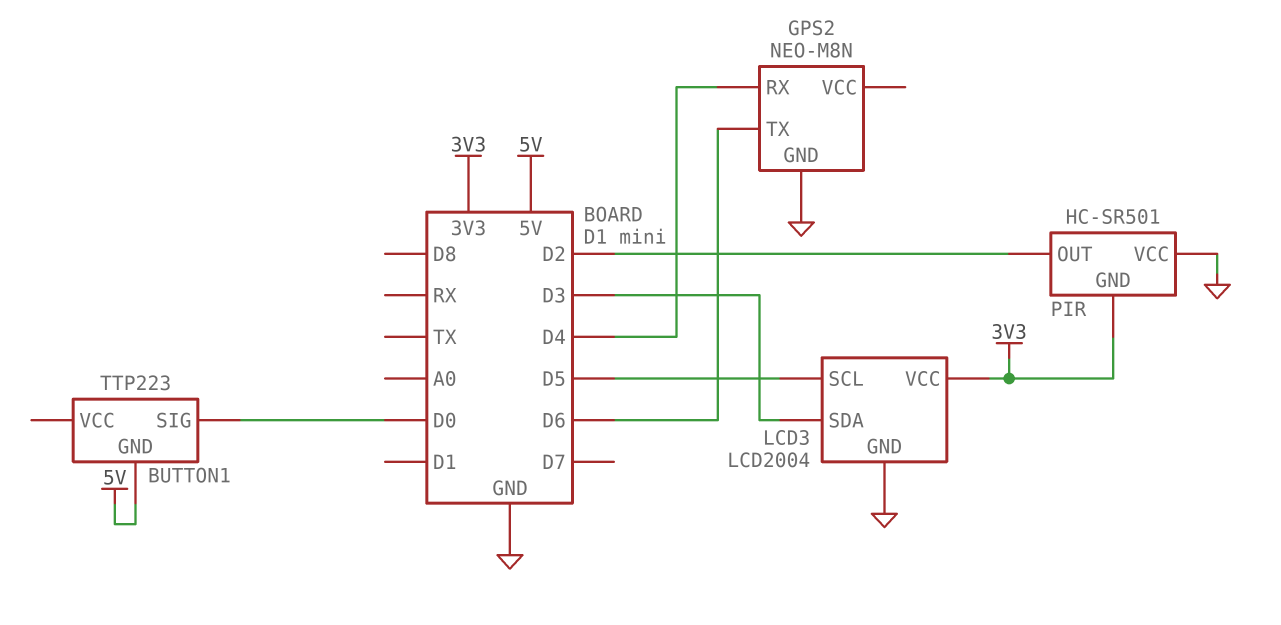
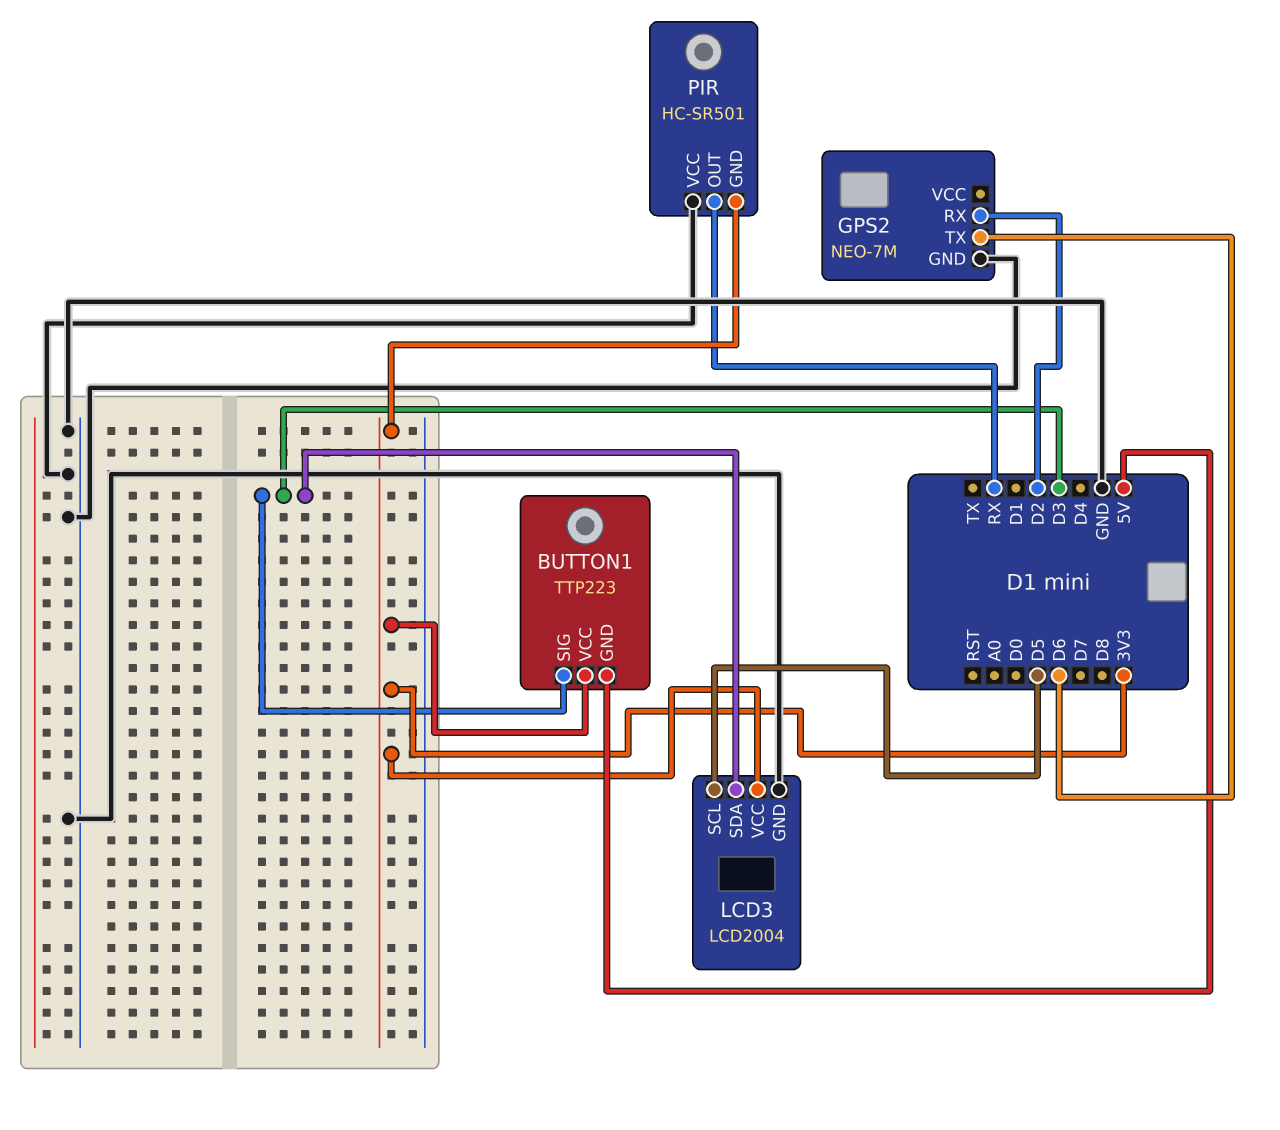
BUTTON1 pin SIG: D0 -> D3
BUTTON1 pin VCC: none -> 3V3
GPS2: NEO-M8N -> NEO-7M
GPS2 pin RX: D4 -> D2
PIR pin OUT: D2 -> RX

